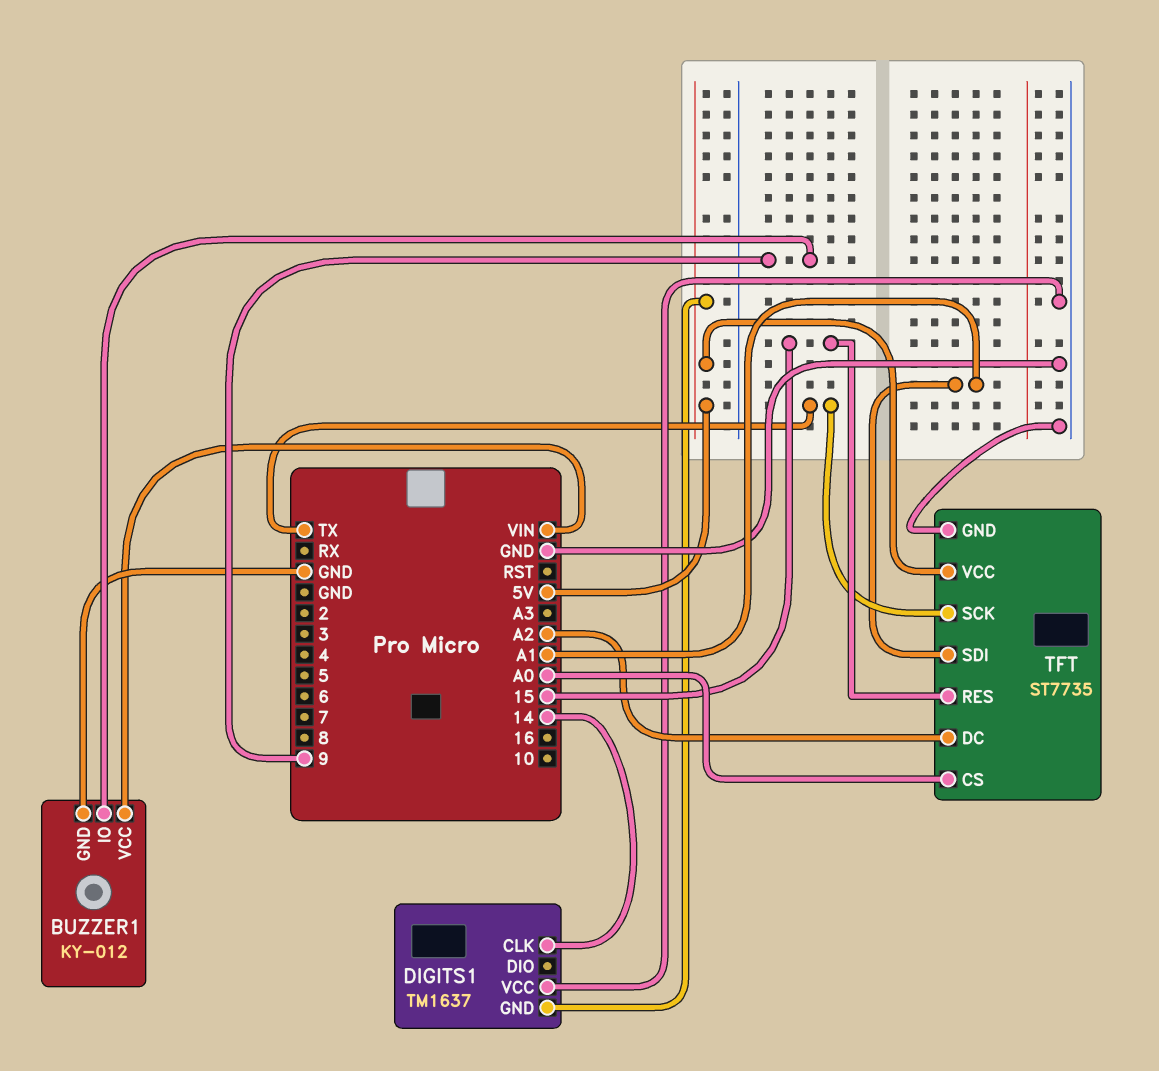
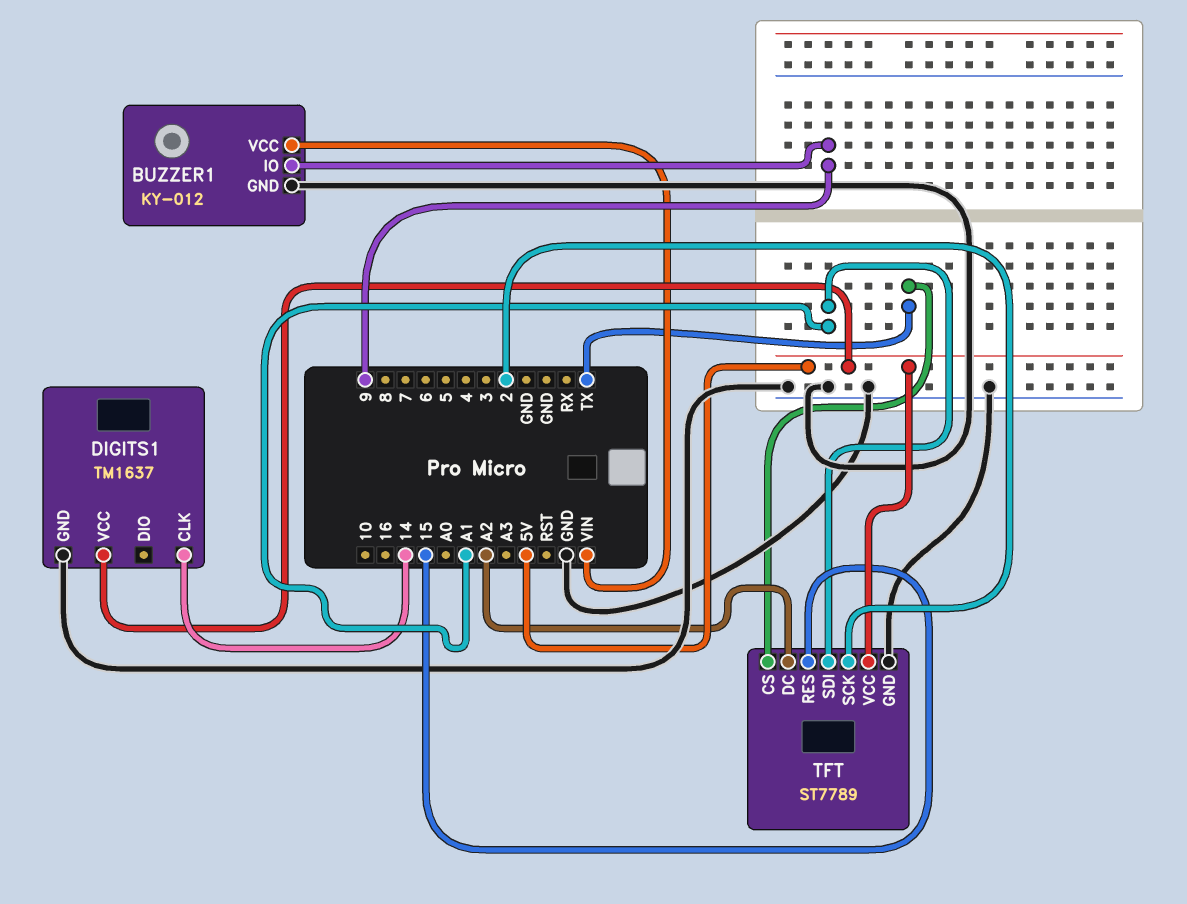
DIGITS1 pin GND: 5V -> GND
DIGITS1 pin VCC: GND -> 5V
TFT: ST7735 -> ST7789
TFT pin CS: A0 -> TX
TFT pin SCK: TX -> 2

